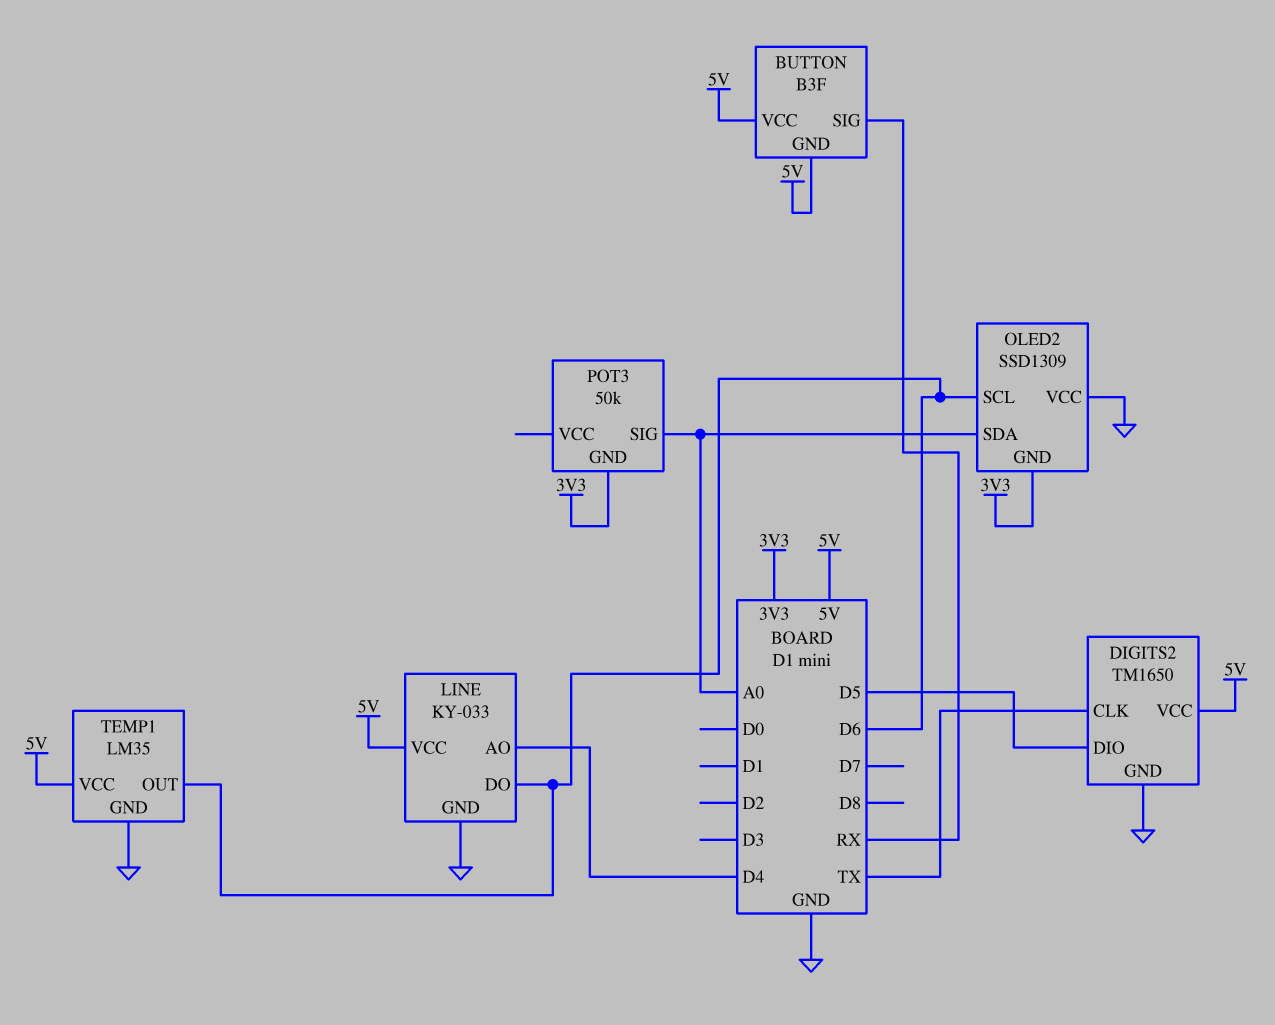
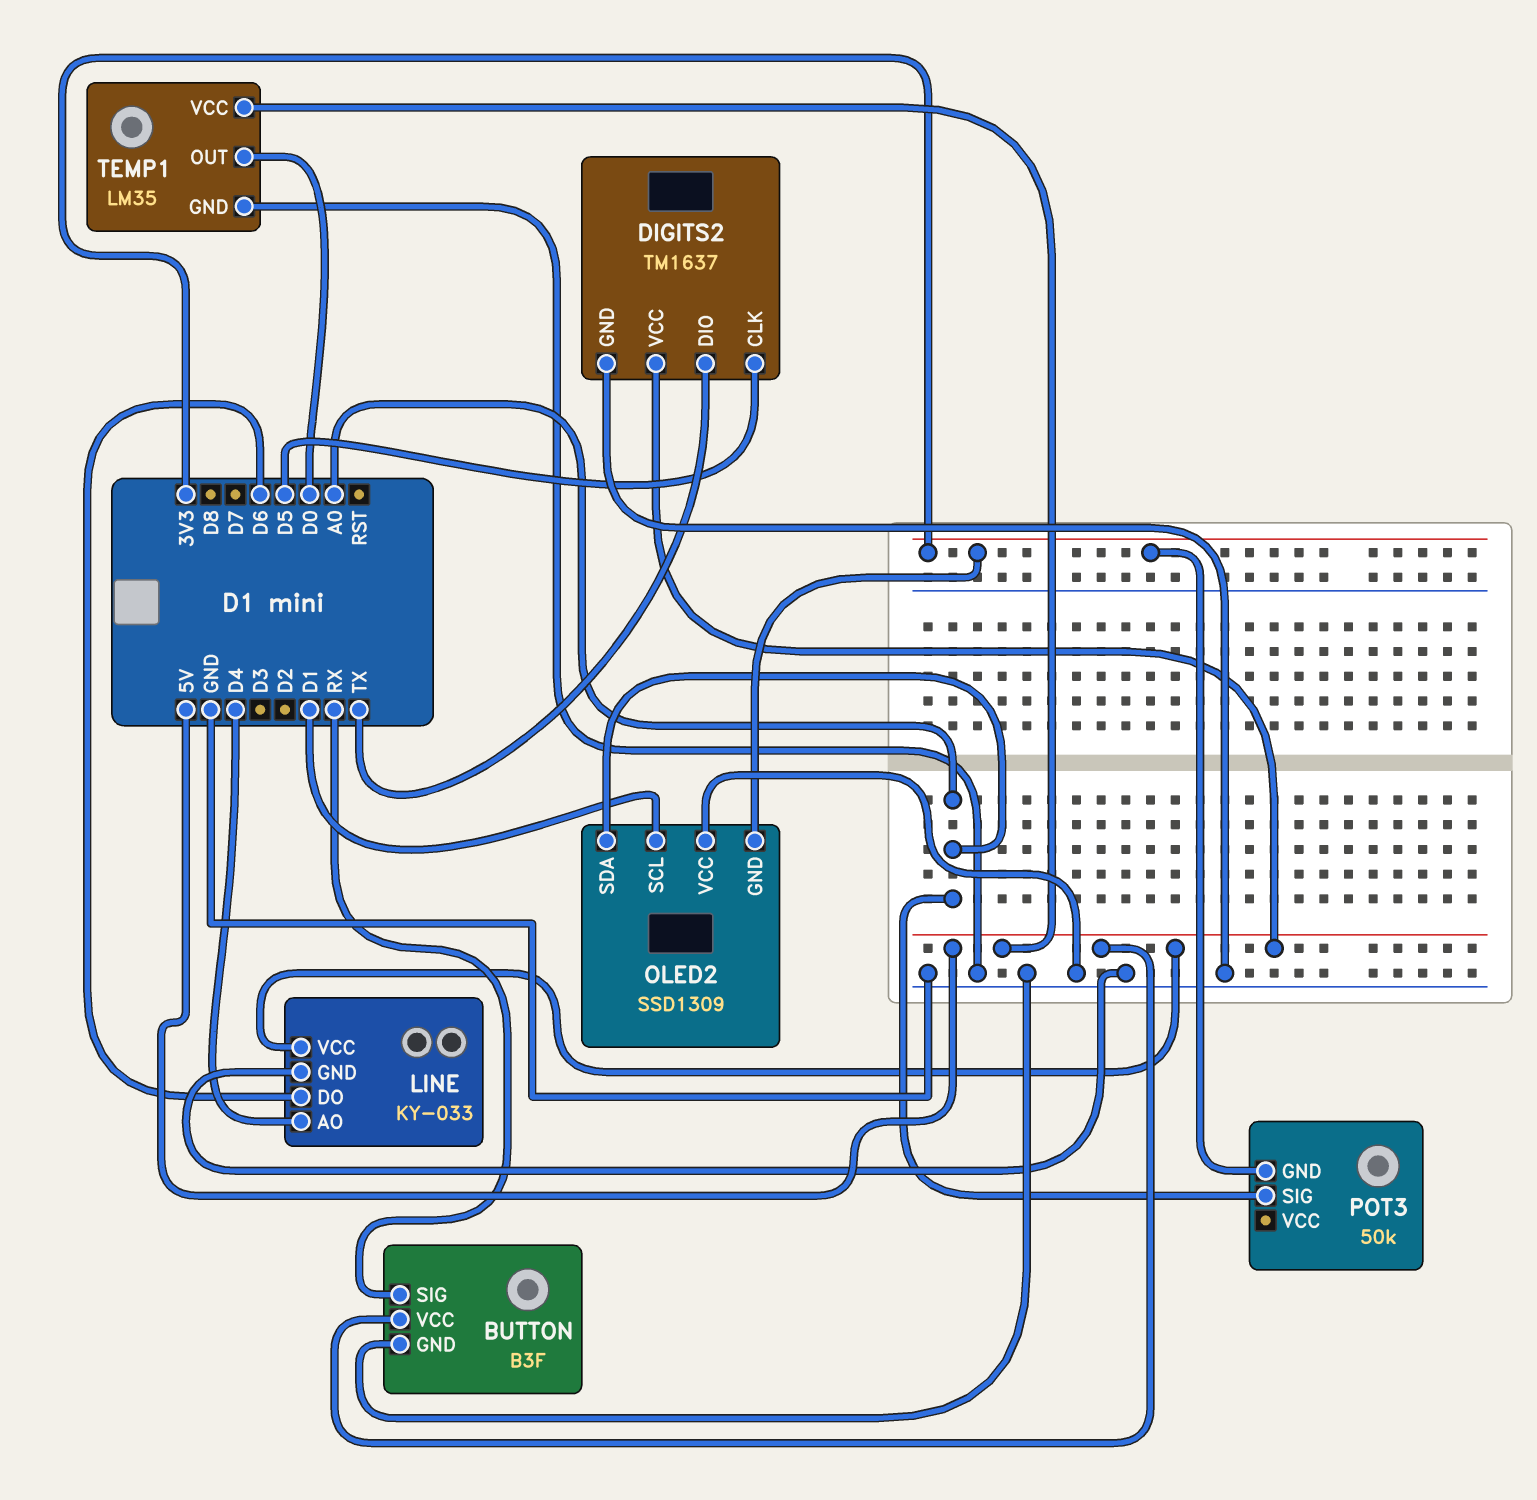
BUTTON pin GND: 5V -> GND
DIGITS2: TM1650 -> TM1637
DIGITS2 pin CLK: TX -> D5
DIGITS2 pin DIO: D5 -> TX
OLED2 pin SCL: D6 -> D1
TEMP1 pin OUT: D6 -> D0

